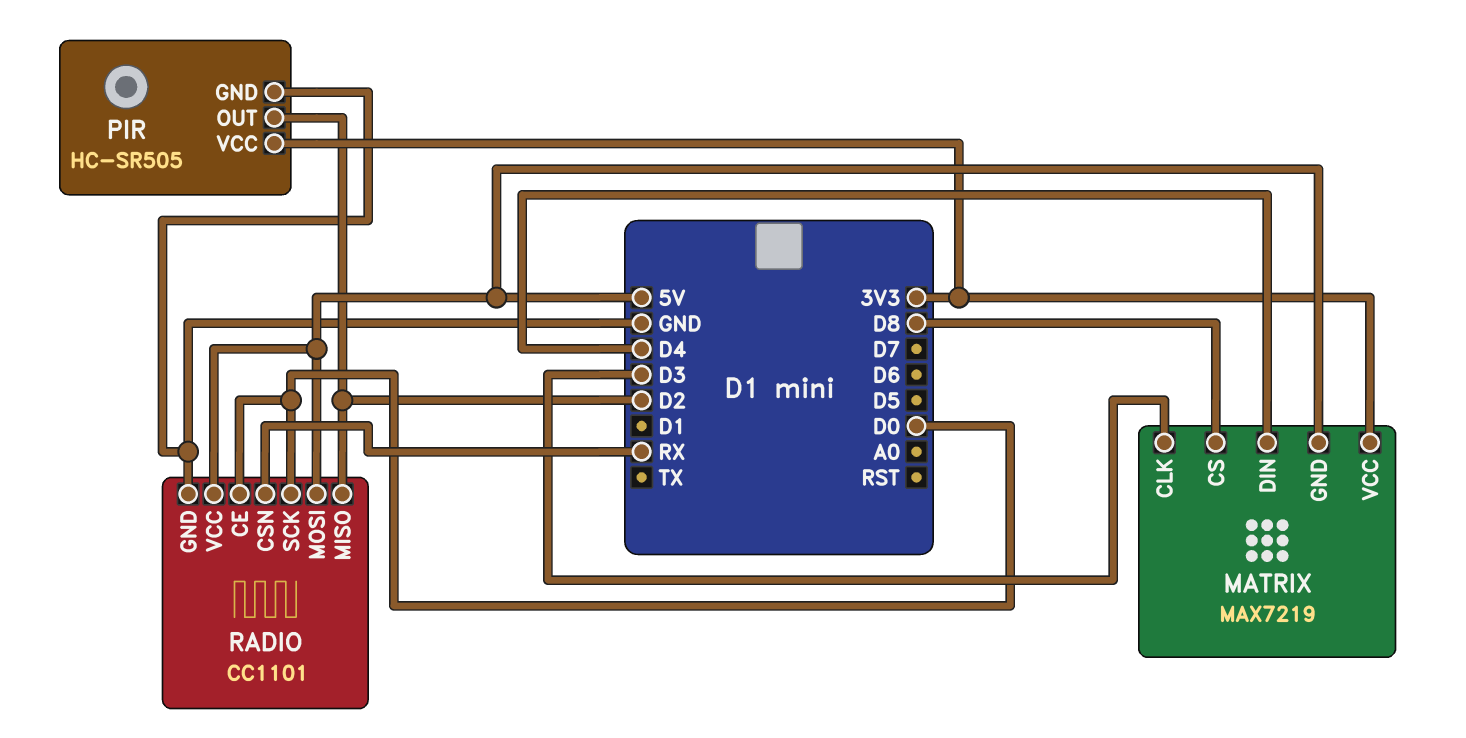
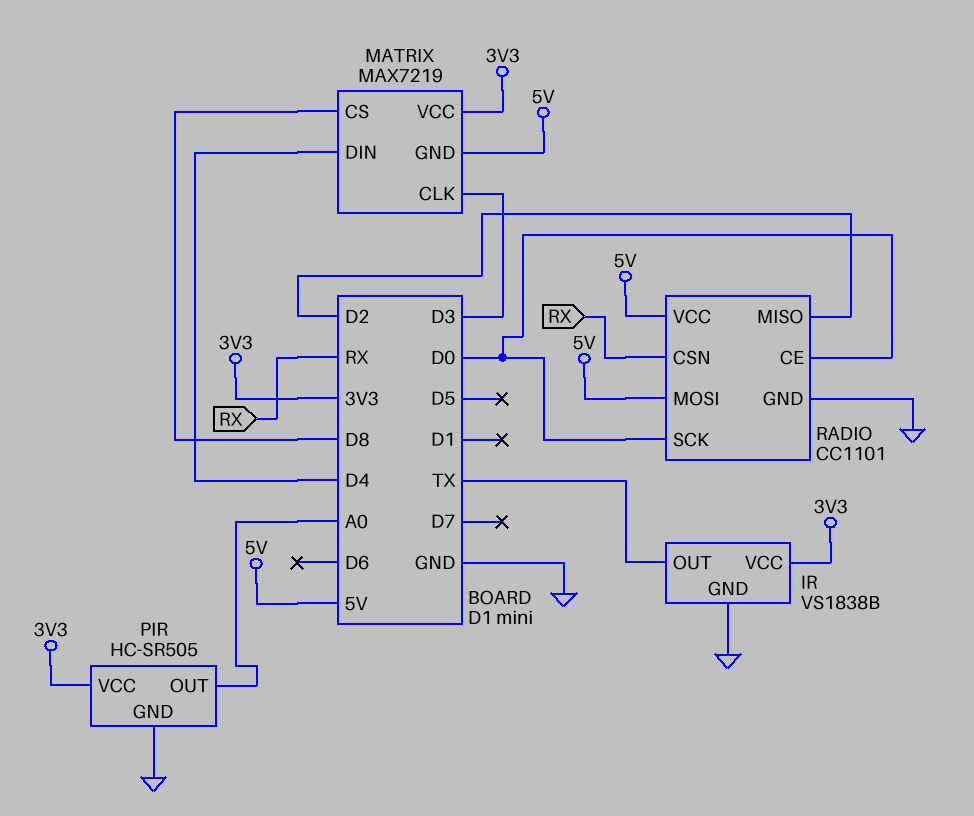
IR: none -> VS1838B
IR pin GND: none -> GND
IR pin OUT: none -> TX
IR pin VCC: none -> 3V3
PIR pin OUT: D2 -> A0

